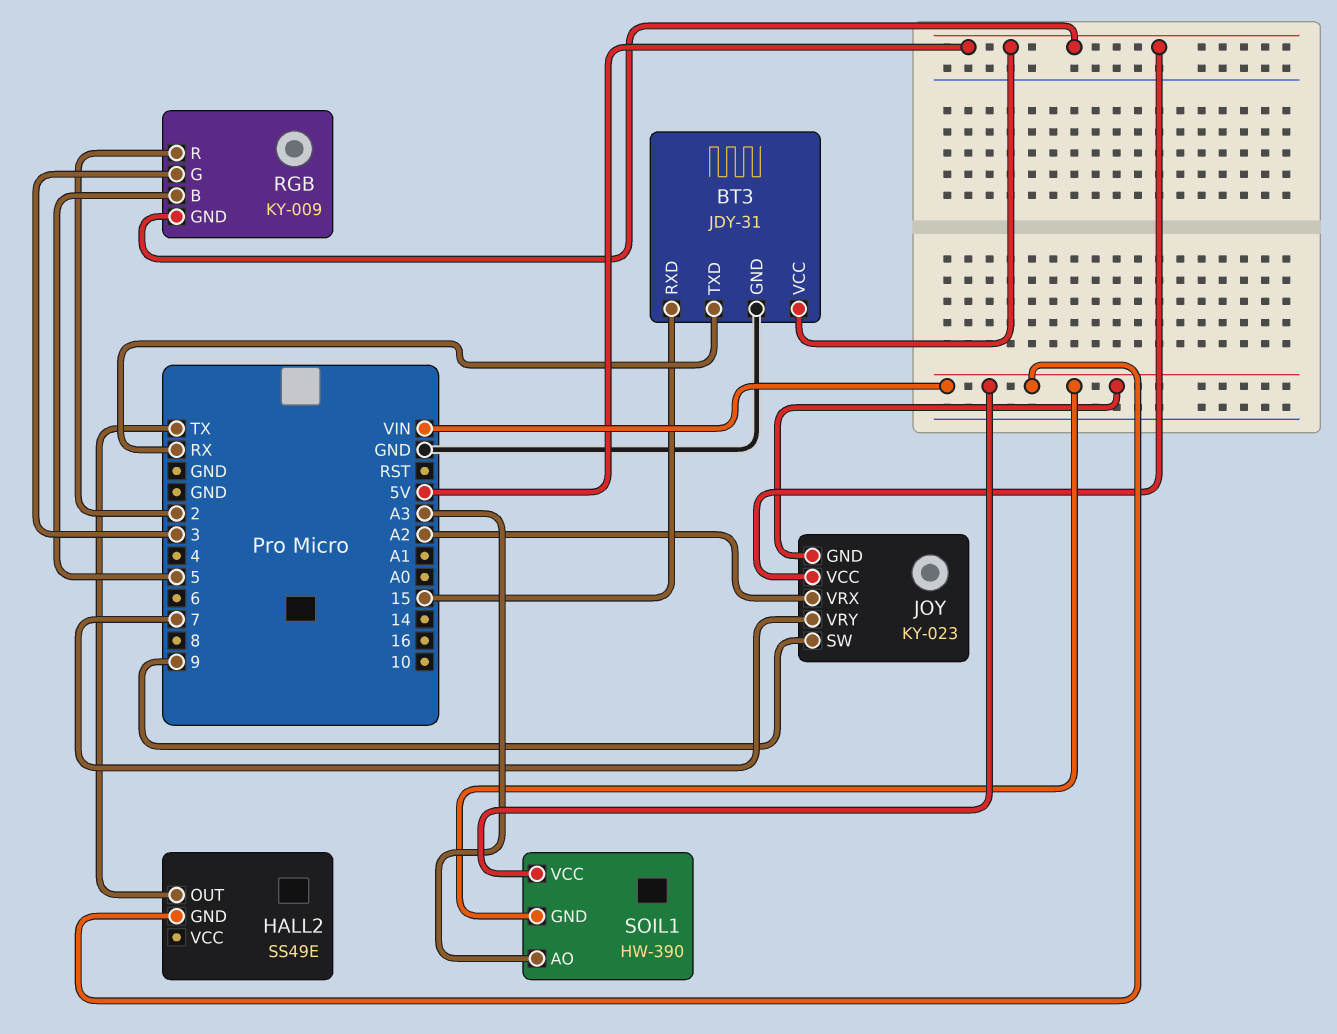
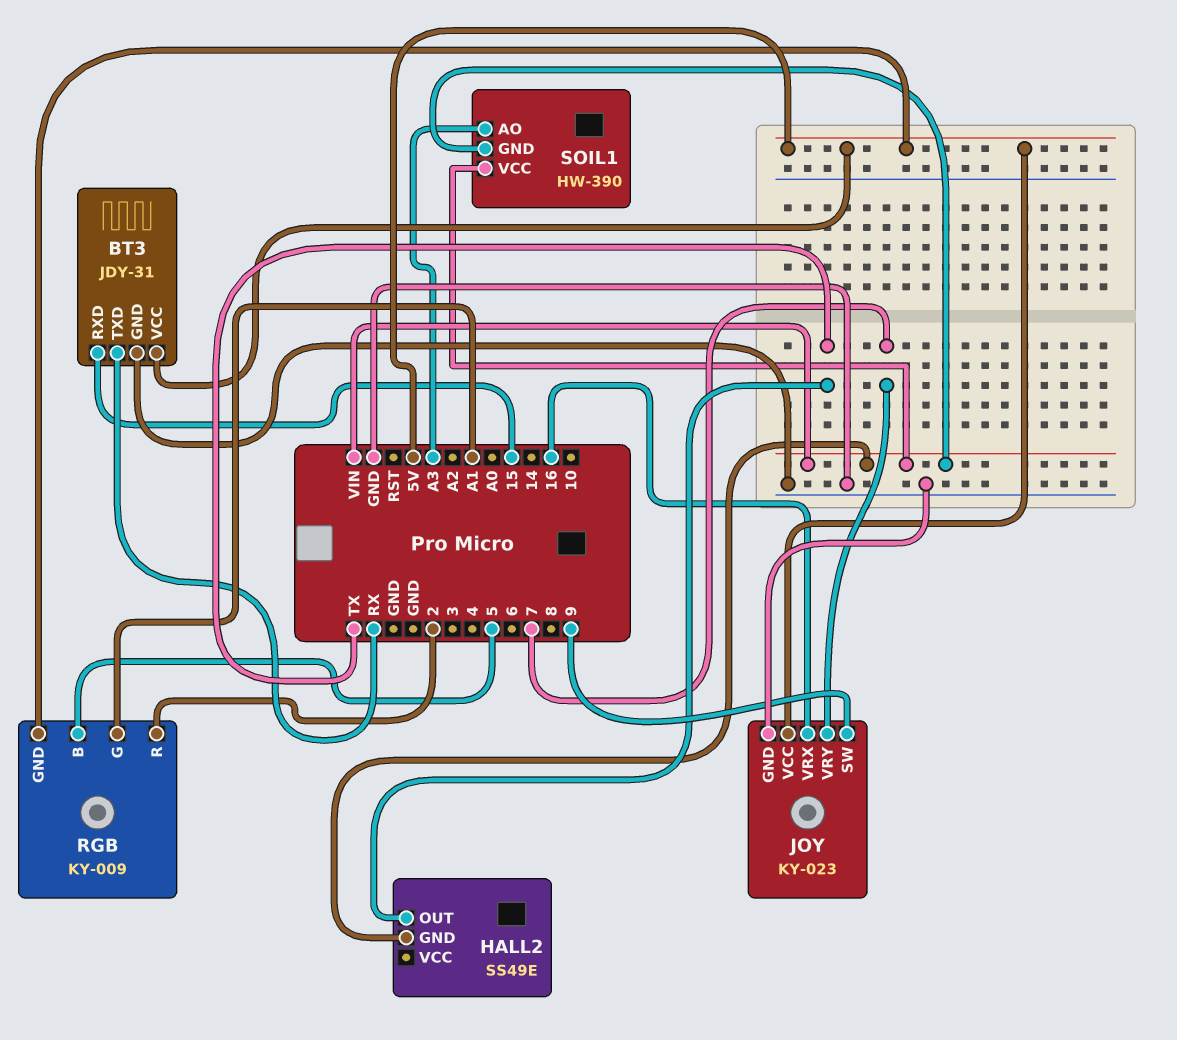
JOY pin GND: VIN -> GND
JOY pin VRX: A2 -> 16
RGB pin G: 3 -> A1

